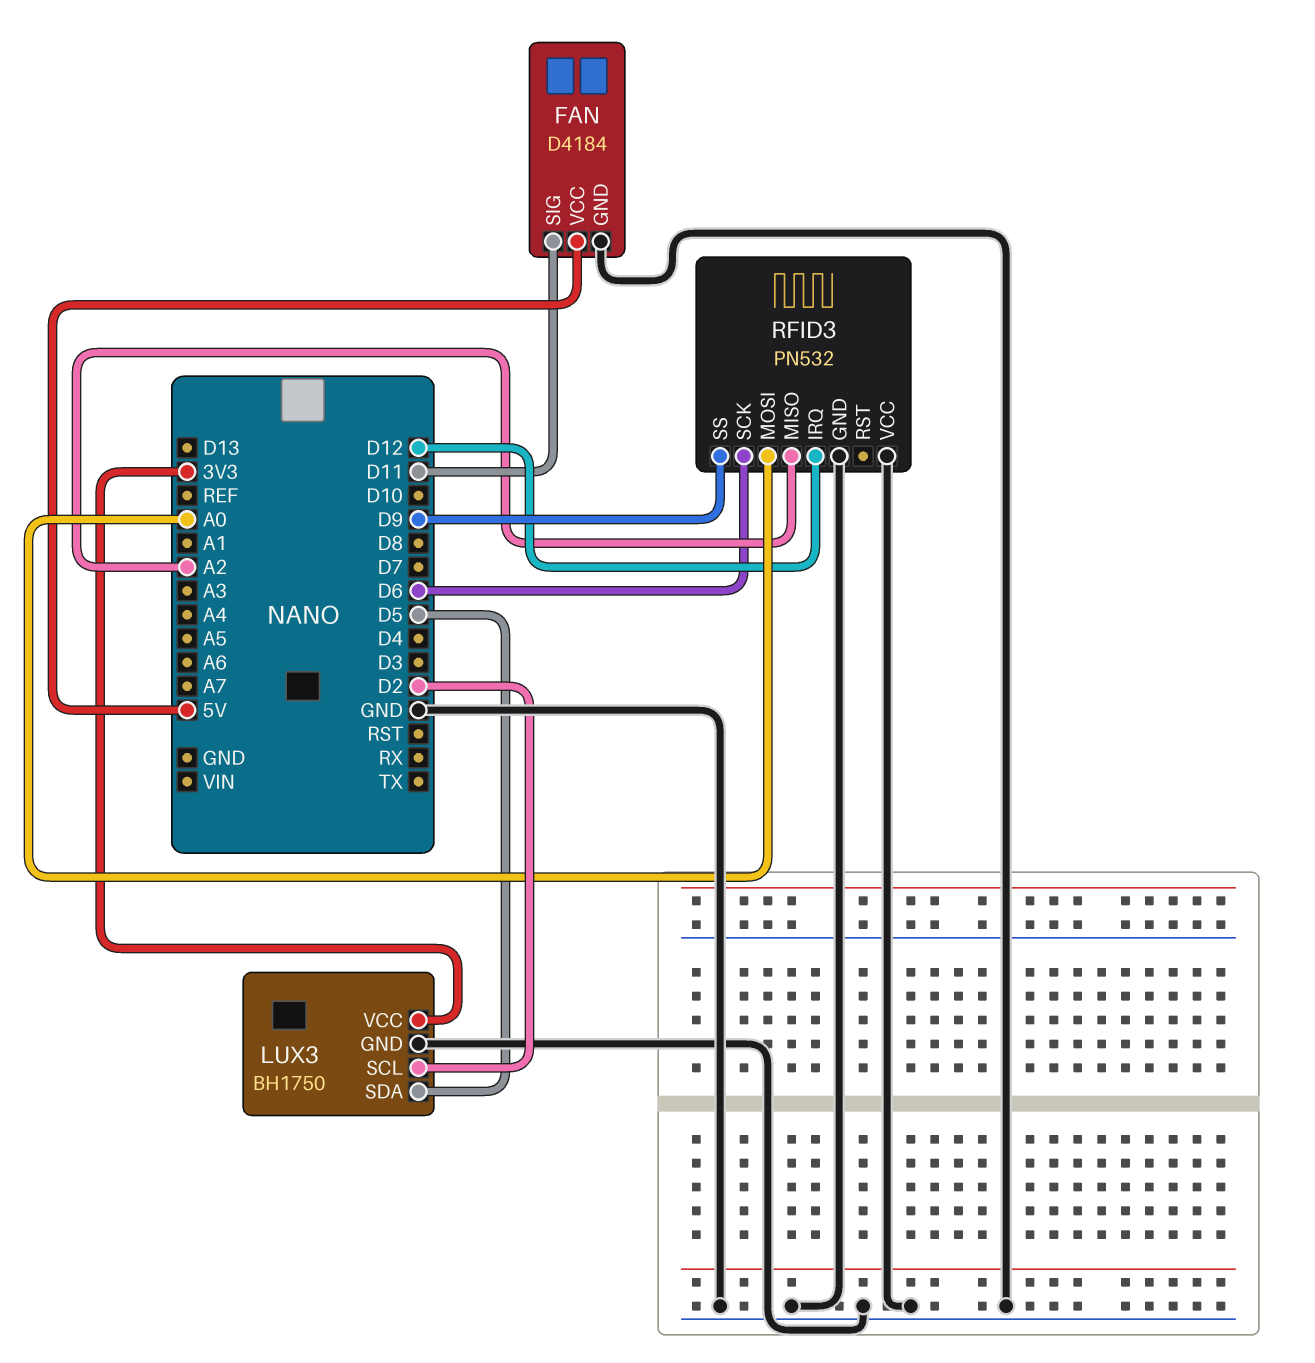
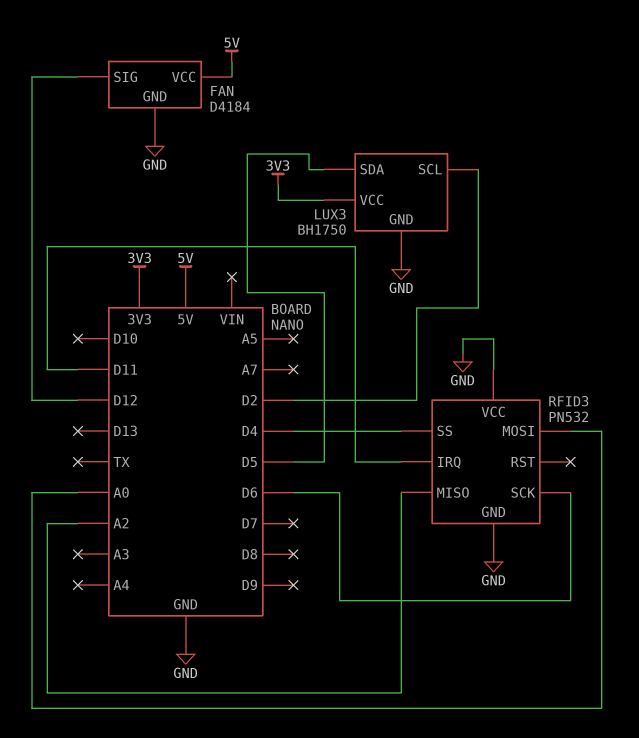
FAN pin SIG: D11 -> D12
RFID3 pin IRQ: D12 -> D11
RFID3 pin SS: D9 -> D4

